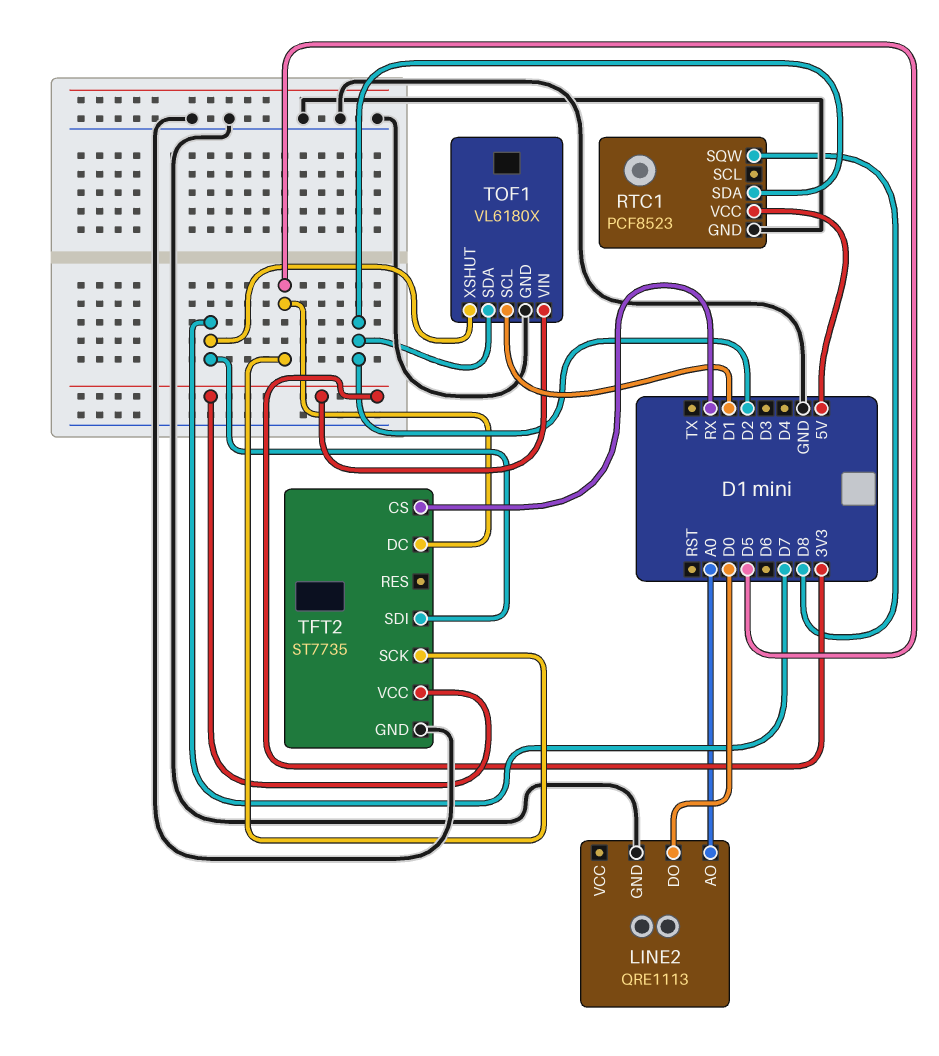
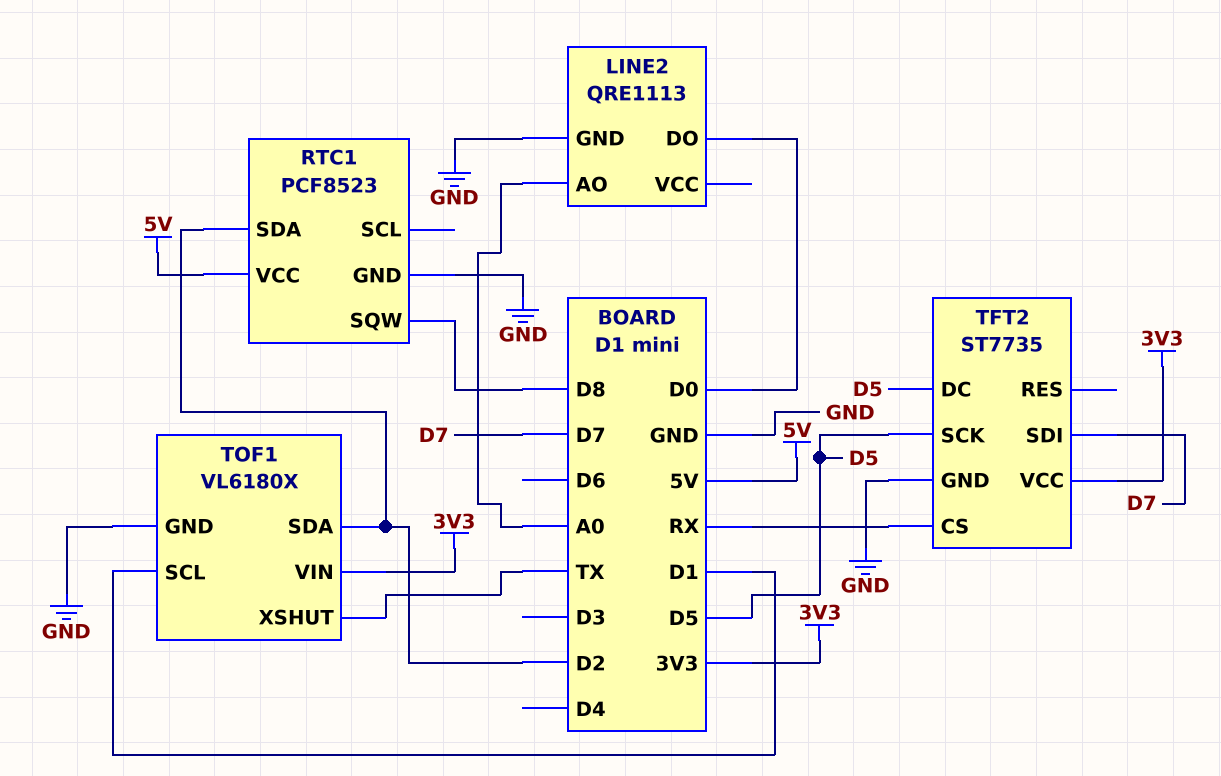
TOF1 pin XSHUT: D7 -> TX

